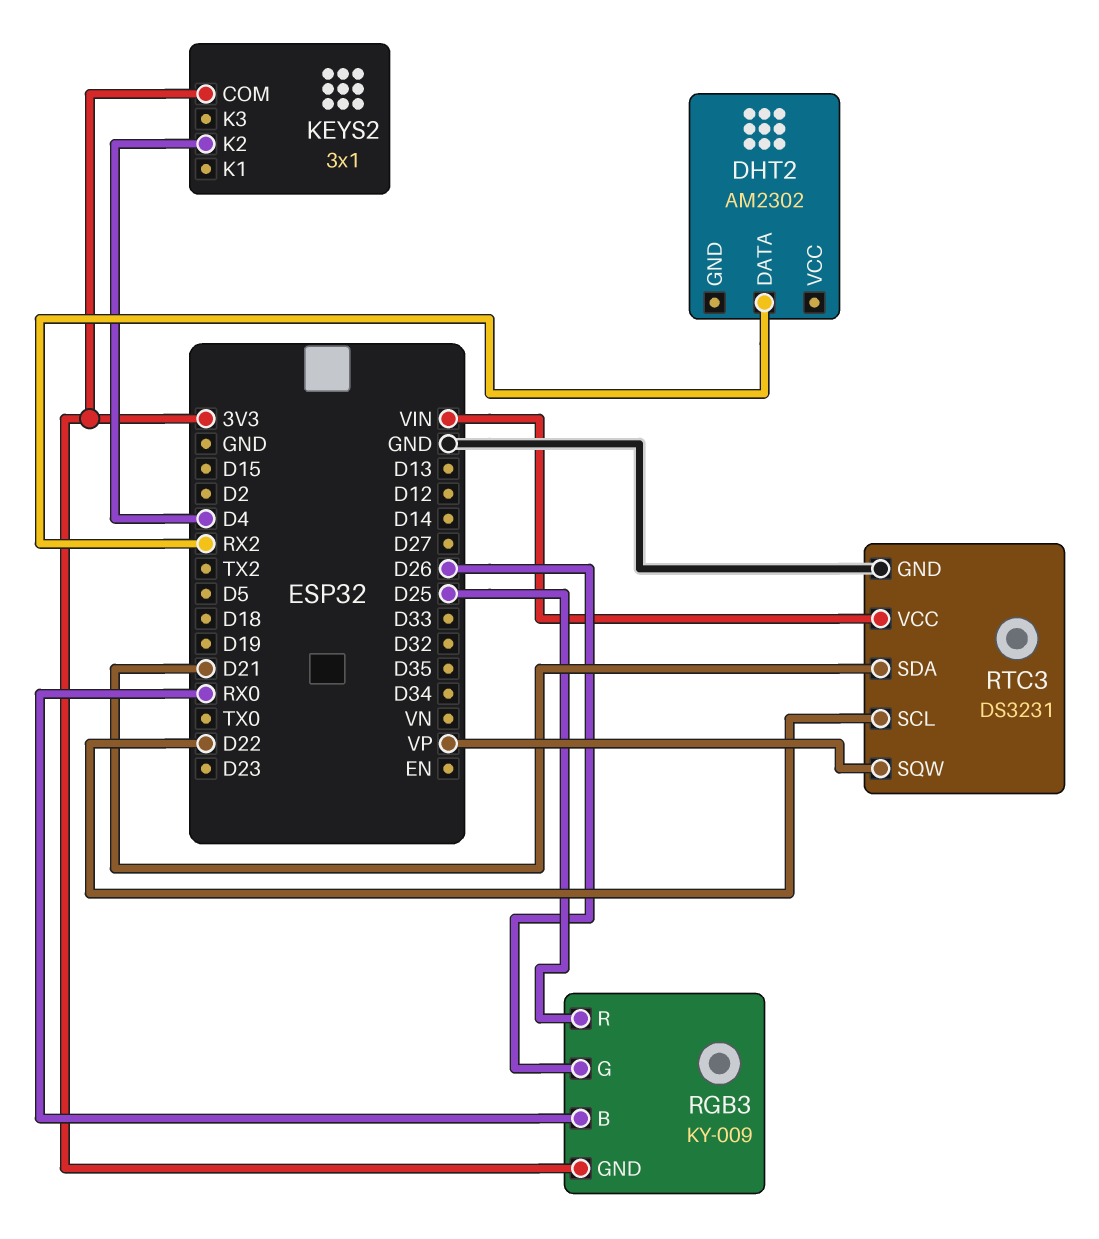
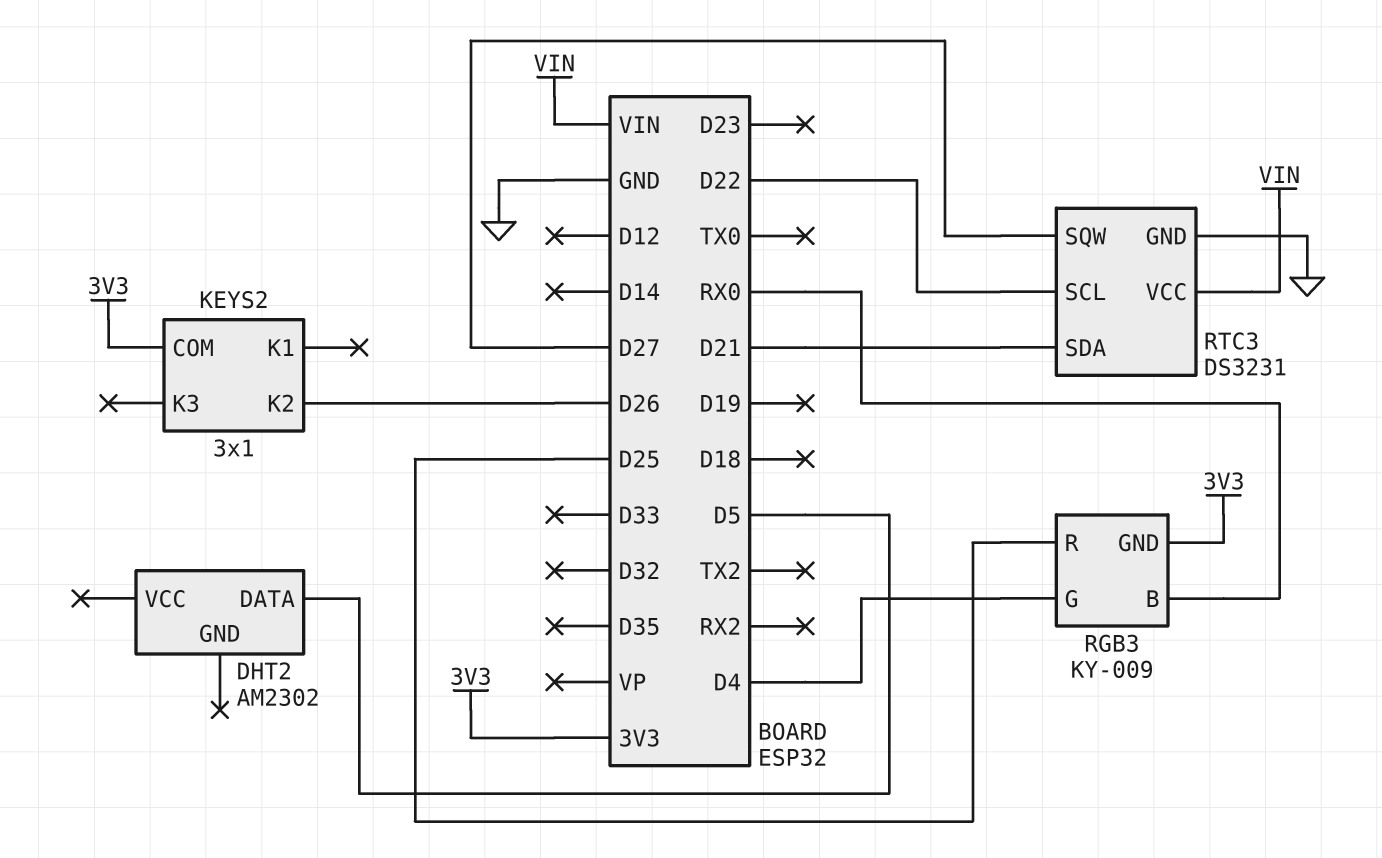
DHT2 pin DATA: RX2 -> D5
KEYS2 pin K2: D4 -> D26
RGB3 pin G: D26 -> D4
RTC3 pin SQW: VP -> D27

